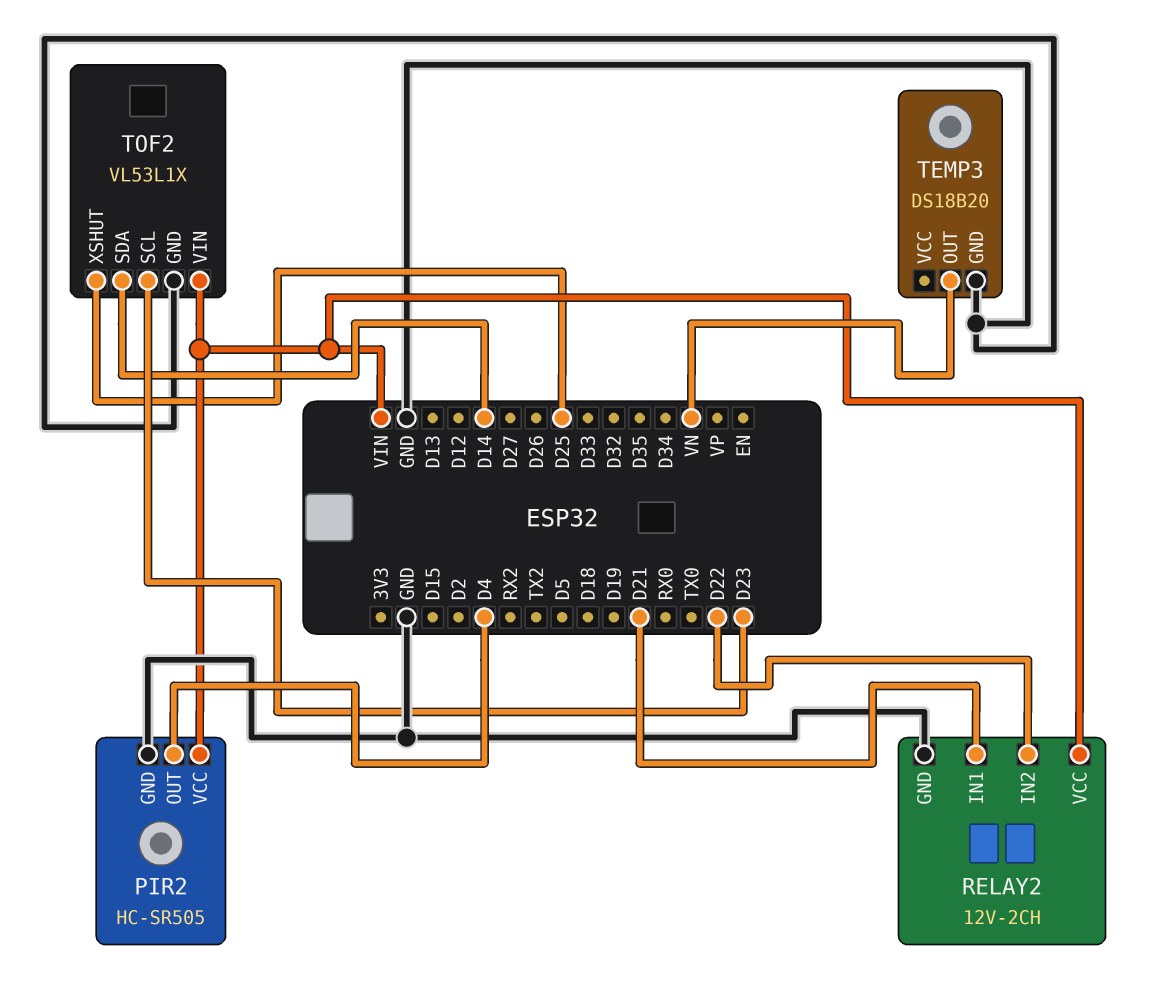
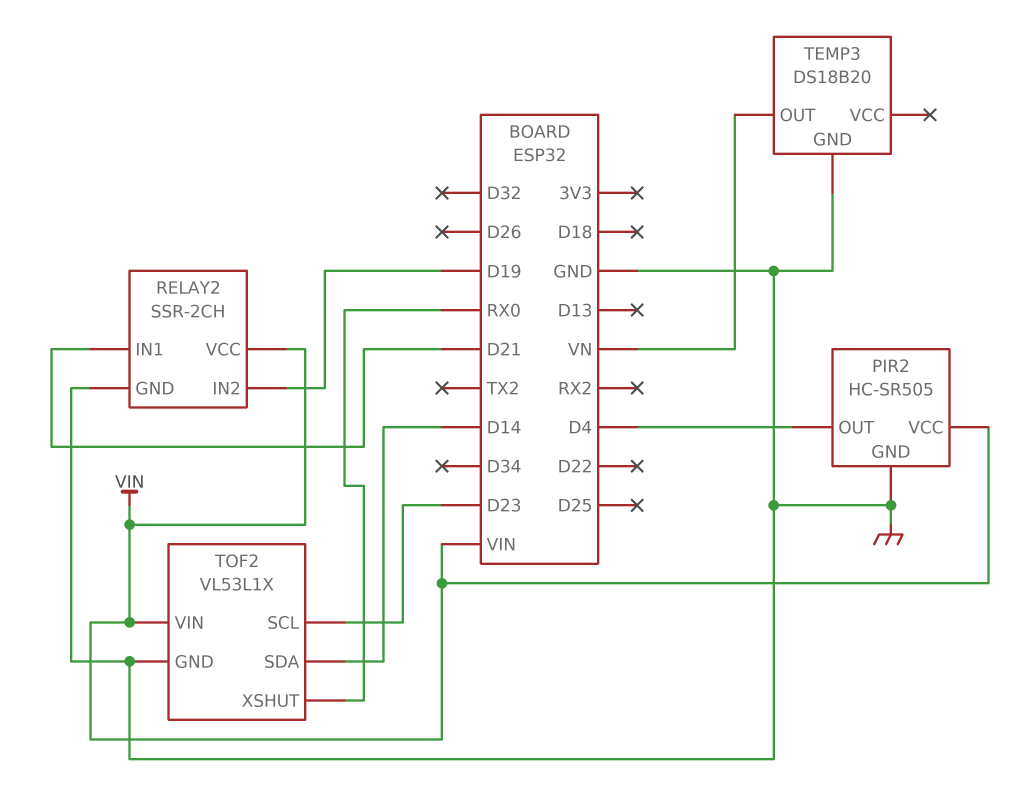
RELAY2: 12V-2CH -> SSR-2CH
RELAY2 pin IN2: D22 -> D19
TOF2 pin XSHUT: D25 -> RX0

